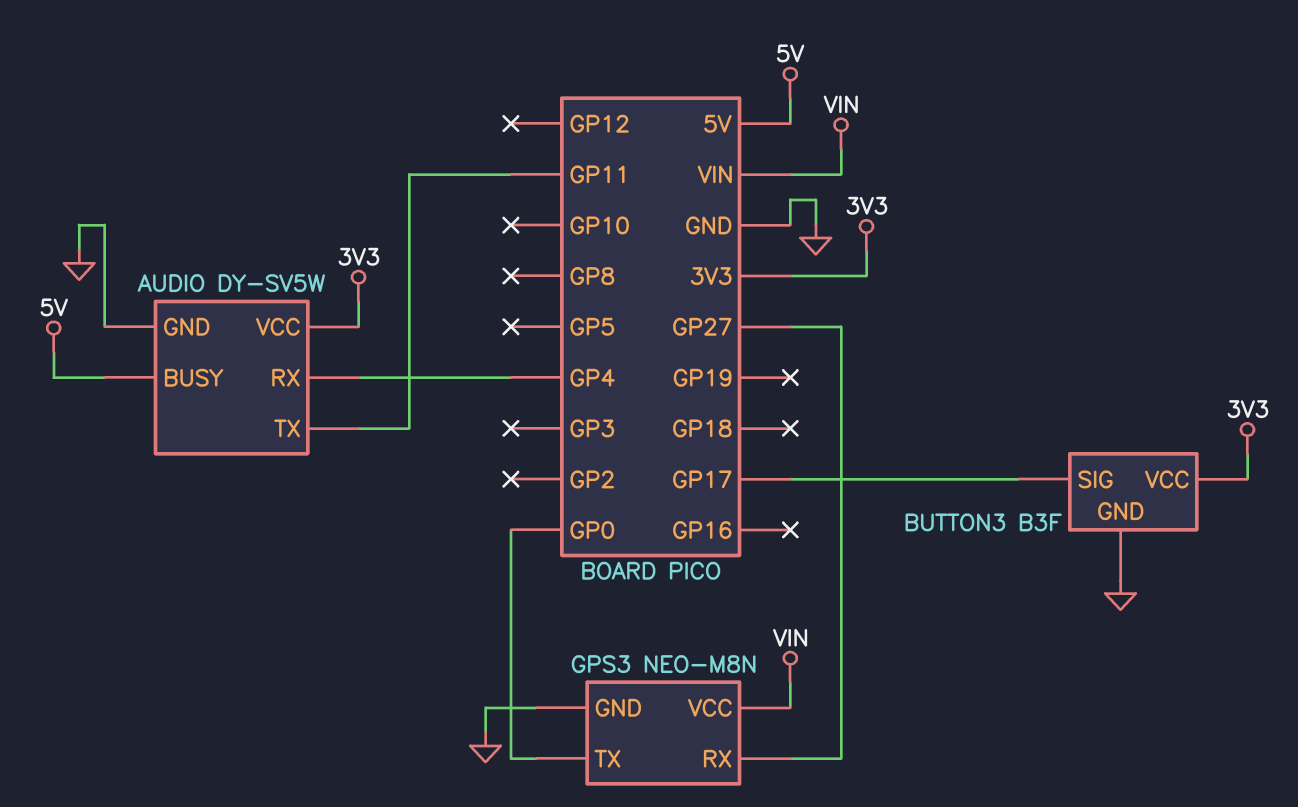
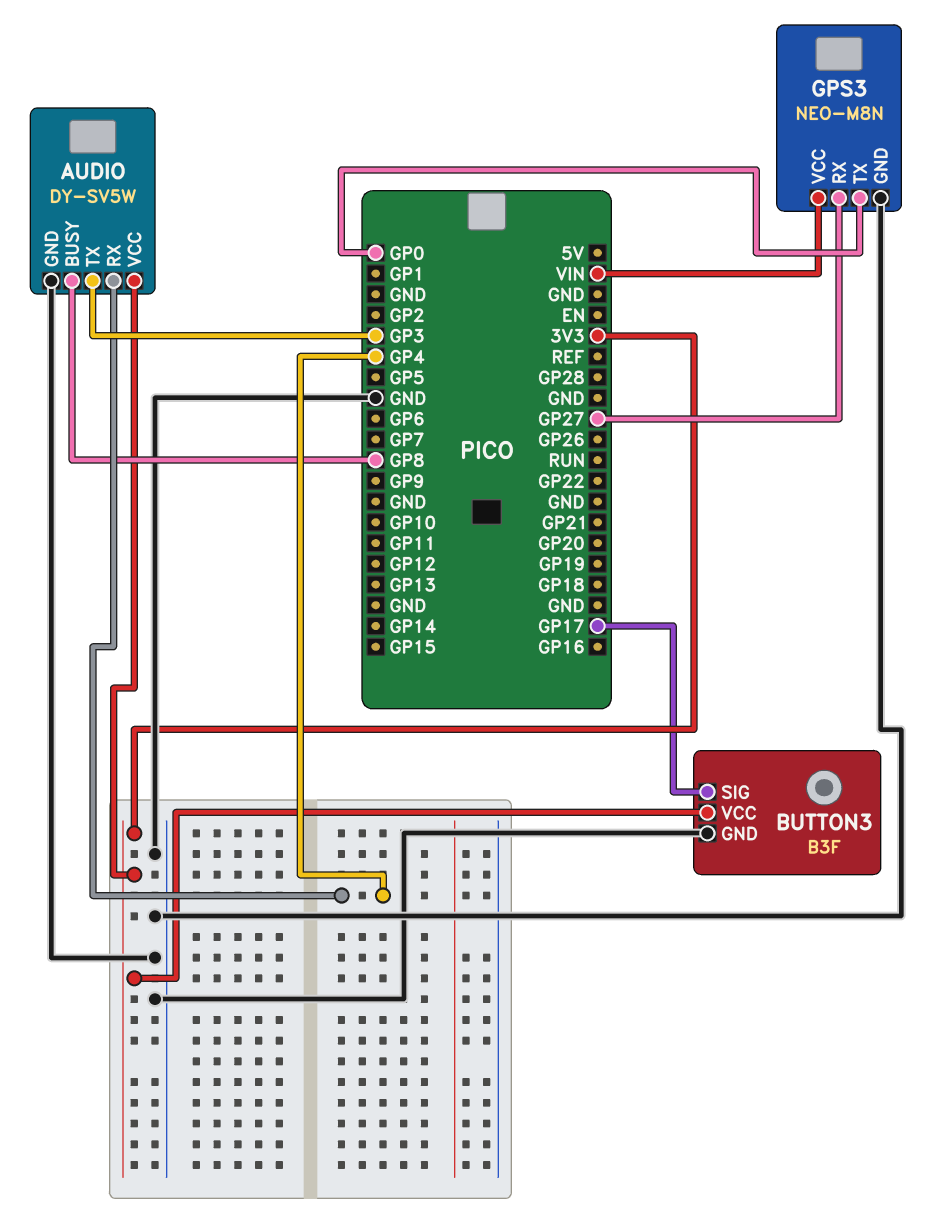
AUDIO pin BUSY: 5V -> GP8
AUDIO pin TX: GP11 -> GP3

